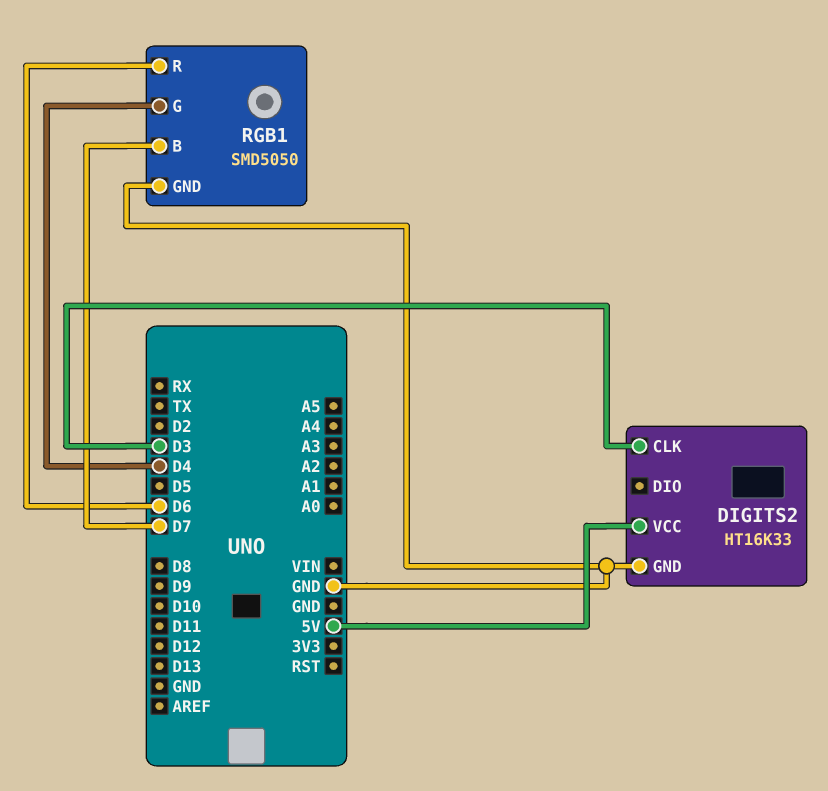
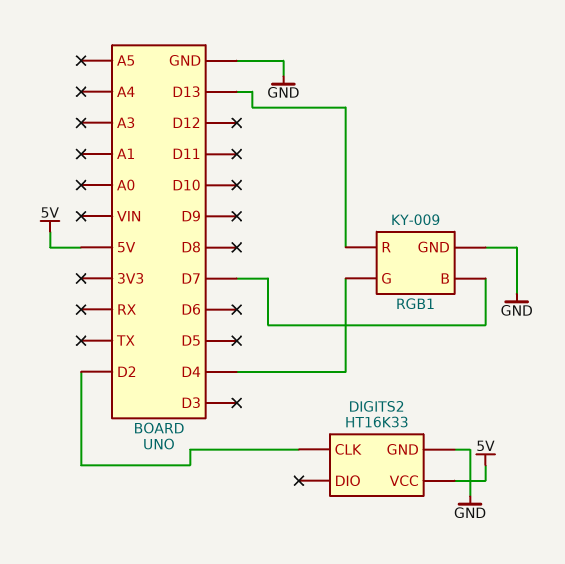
DIGITS2 pin CLK: D3 -> D2
RGB1: SMD5050 -> KY-009
RGB1 pin R: D6 -> D13

